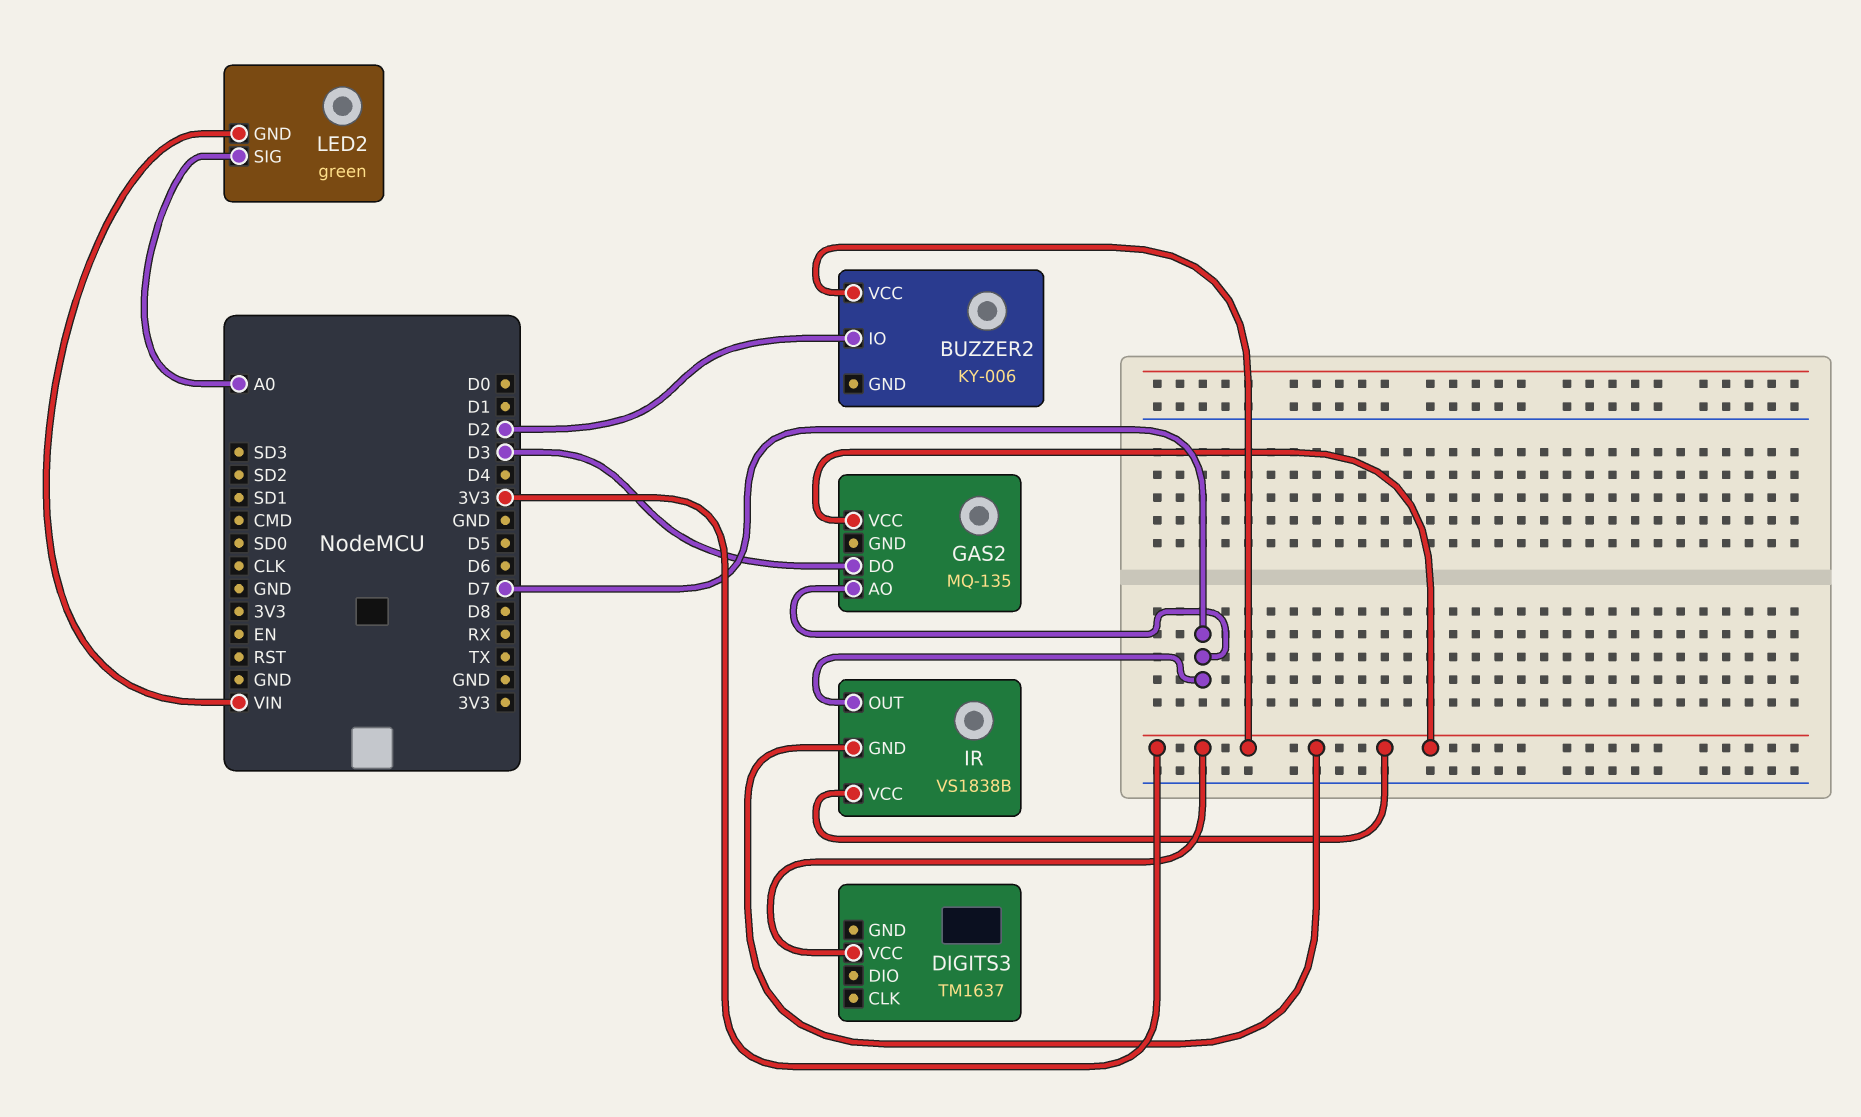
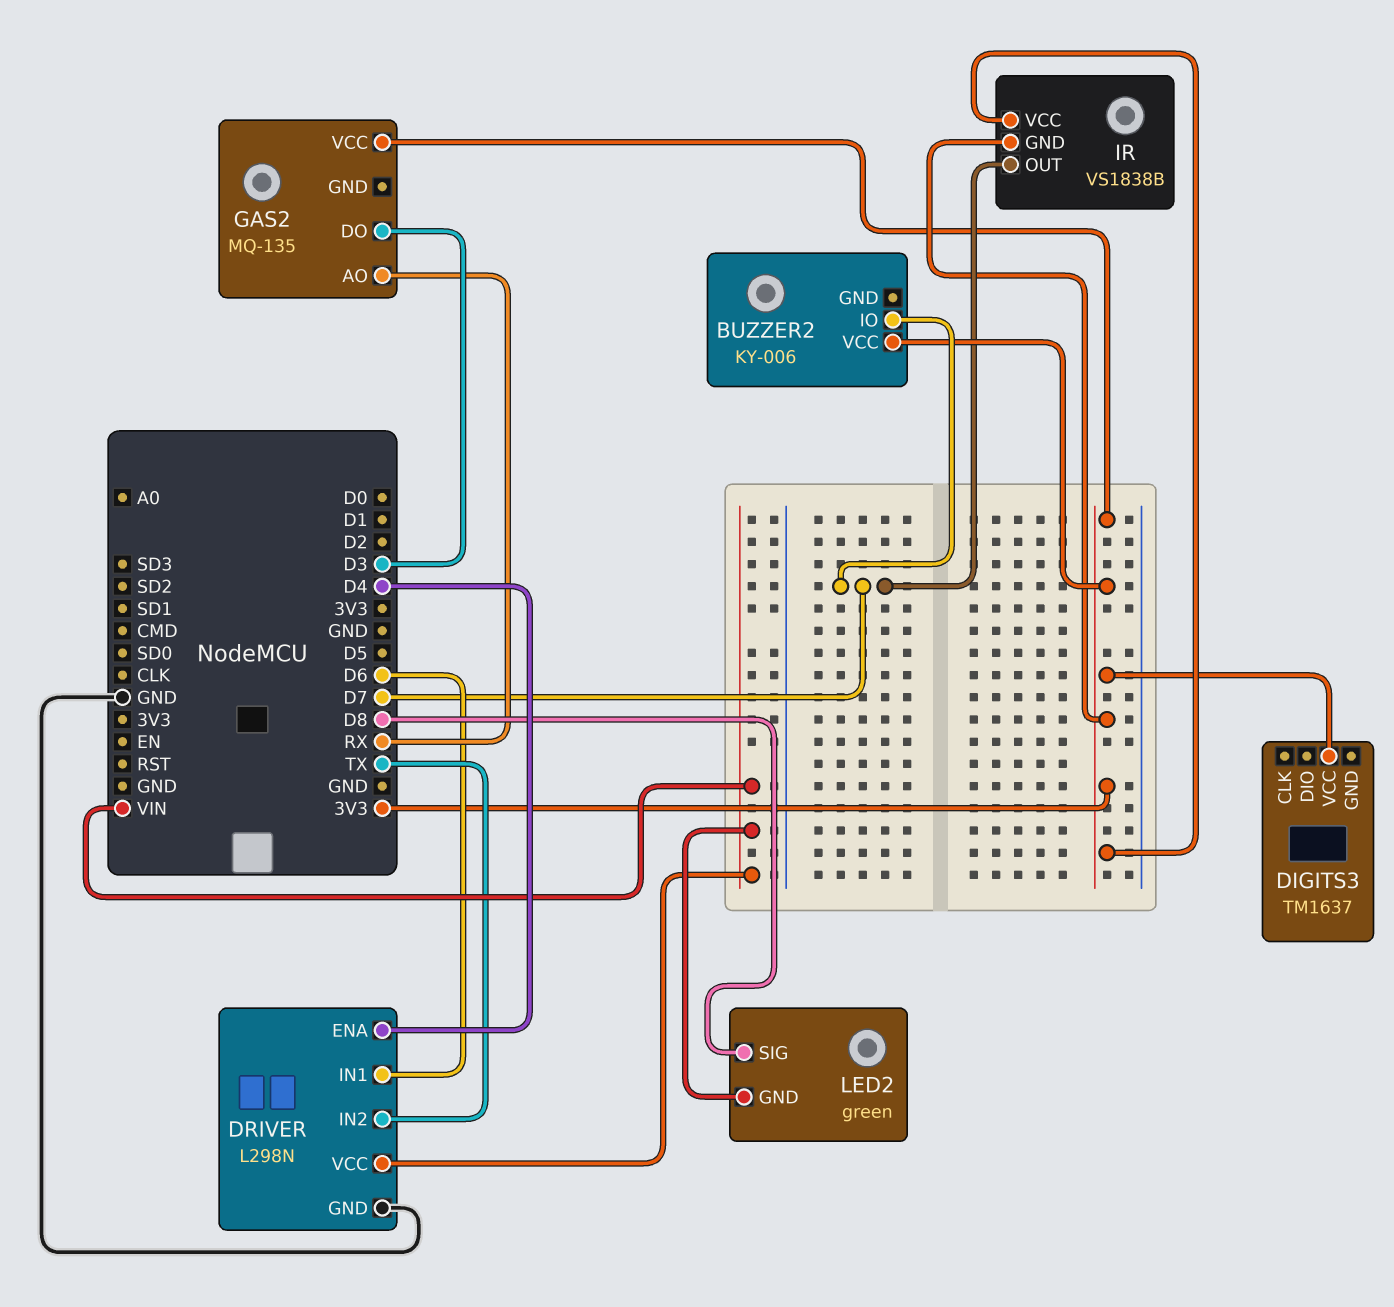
BUZZER2 pin IO: D2 -> D7
DRIVER: none -> L298N
DRIVER pin ENA: none -> D4
DRIVER pin GND: none -> GND
DRIVER pin IN1: none -> D6
DRIVER pin IN2: none -> TX
DRIVER pin VCC: none -> VIN
GAS2 pin AO: D7 -> RX
LED2 pin SIG: A0 -> D8

